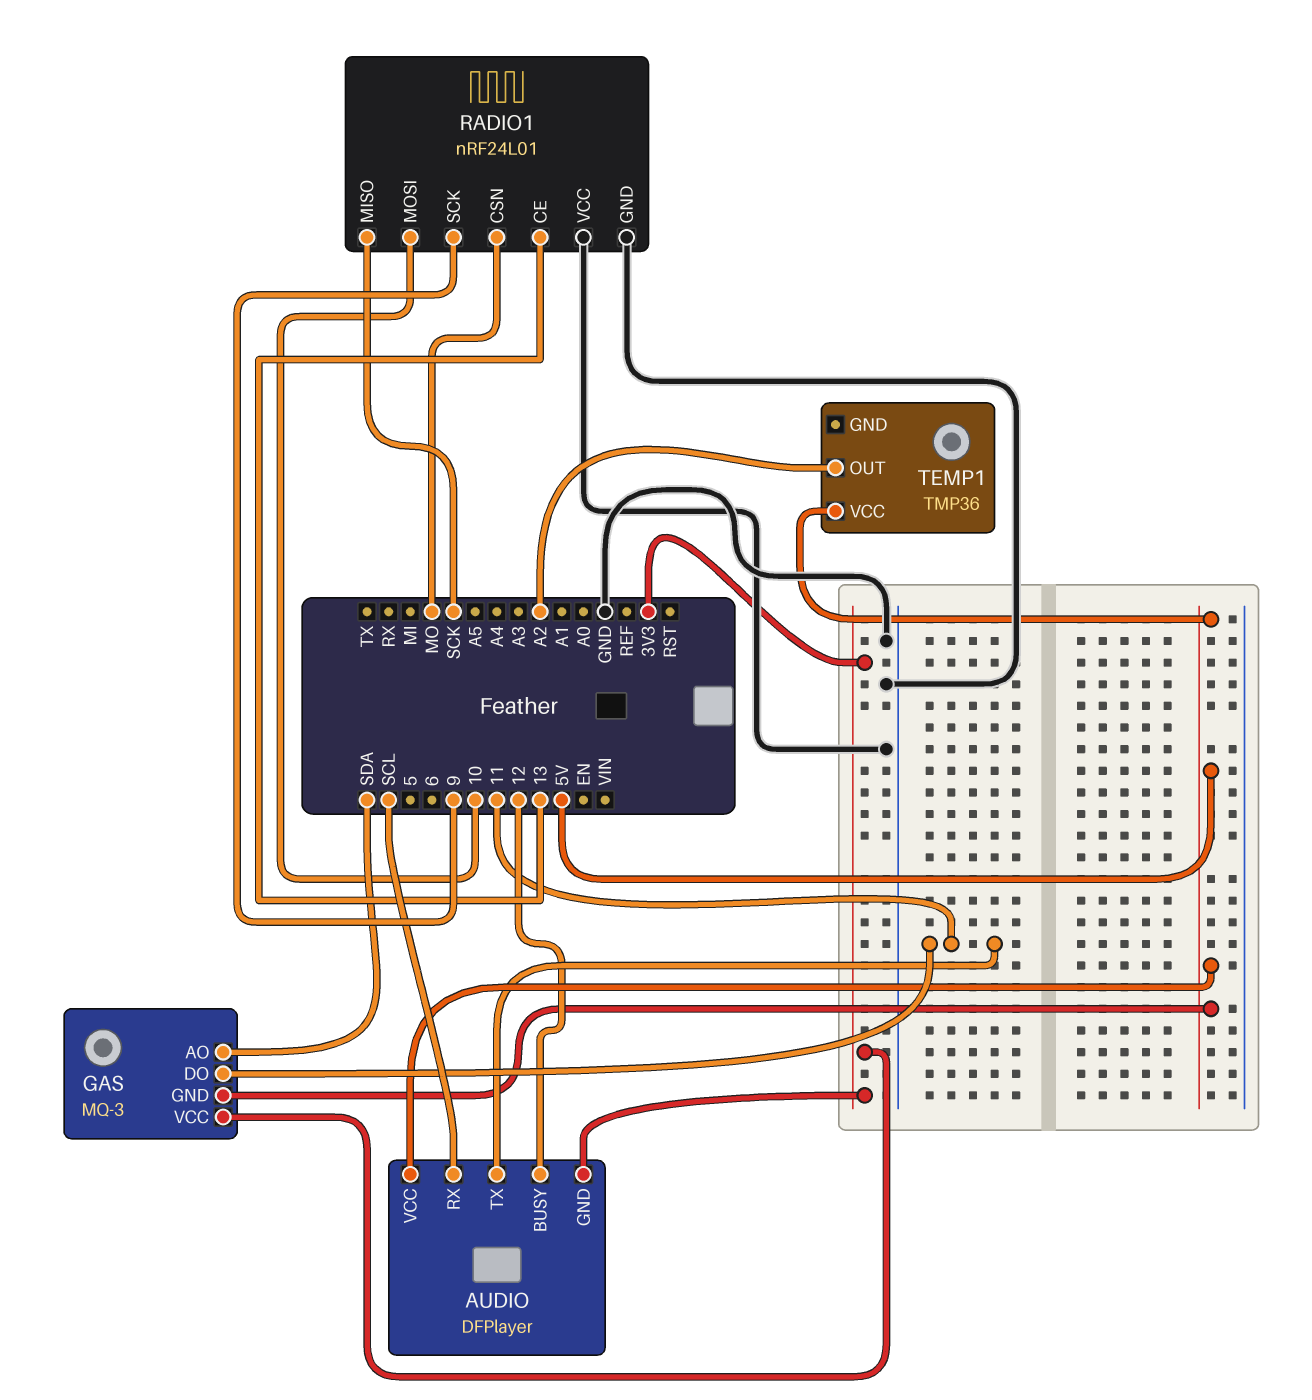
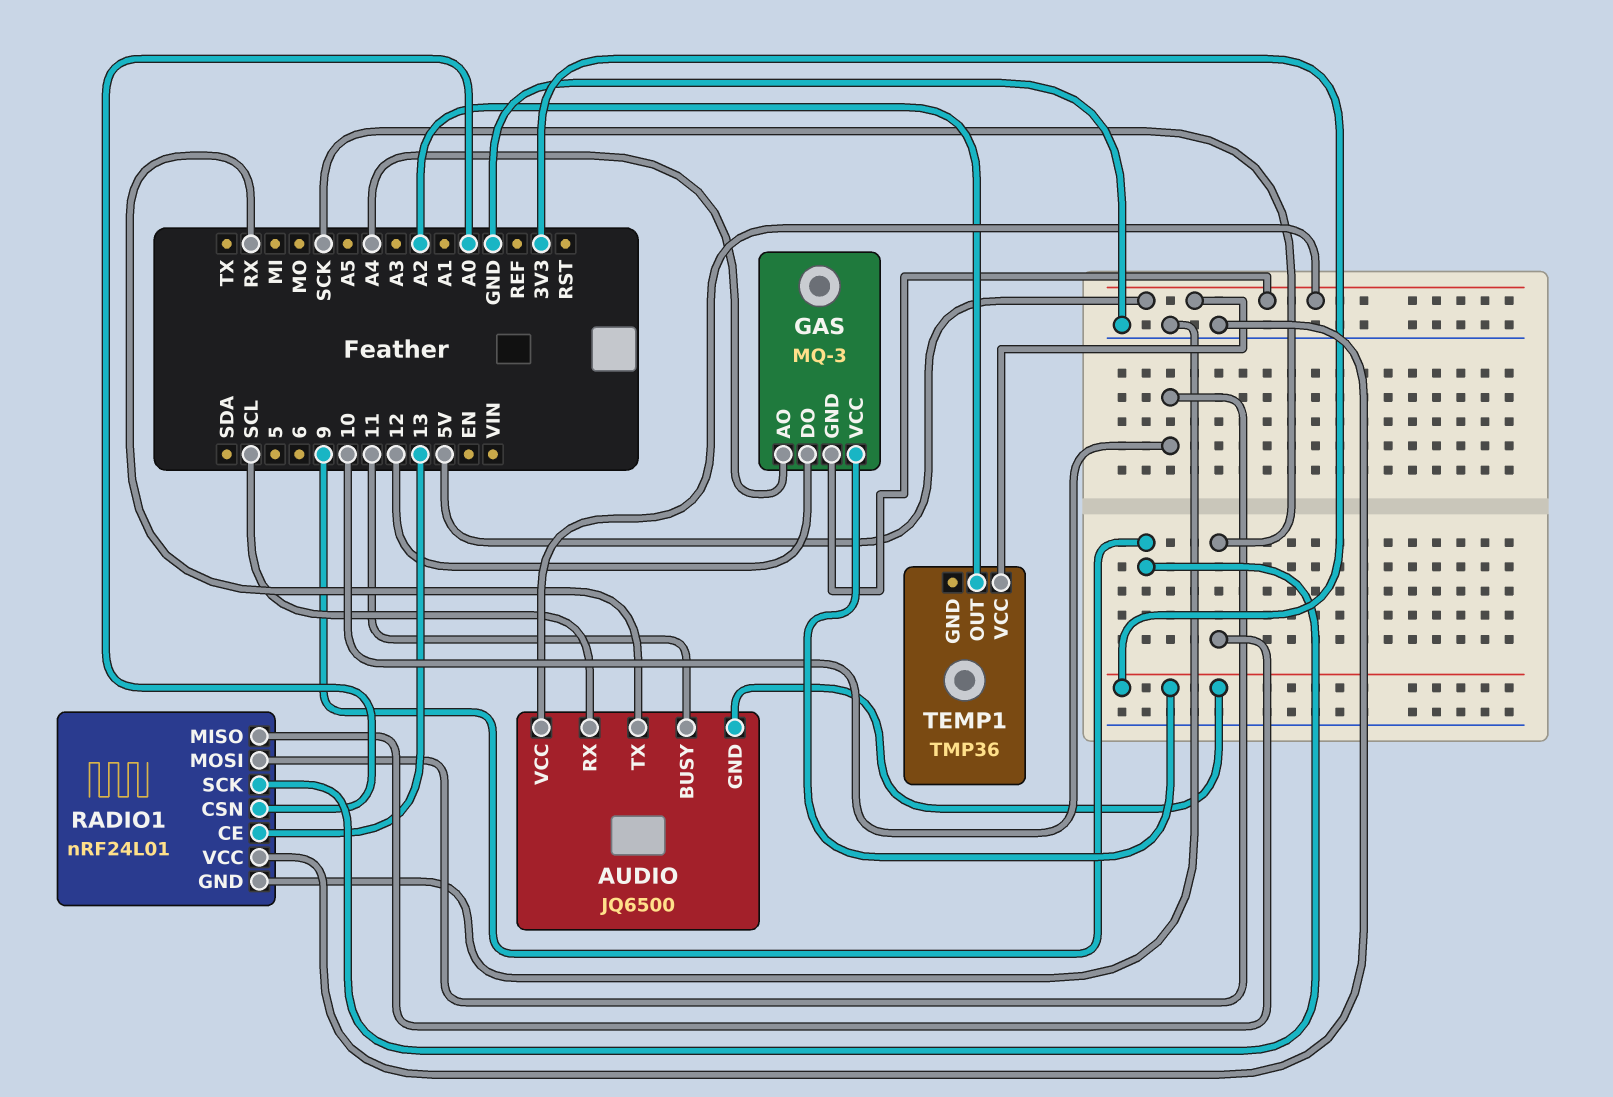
AUDIO: DFPlayer -> JQ6500
AUDIO pin BUSY: 12 -> 11
AUDIO pin TX: 11 -> RX
GAS pin AO: SDA -> A4
GAS pin DO: 11 -> 12
RADIO1 pin CSN: MO -> A0

